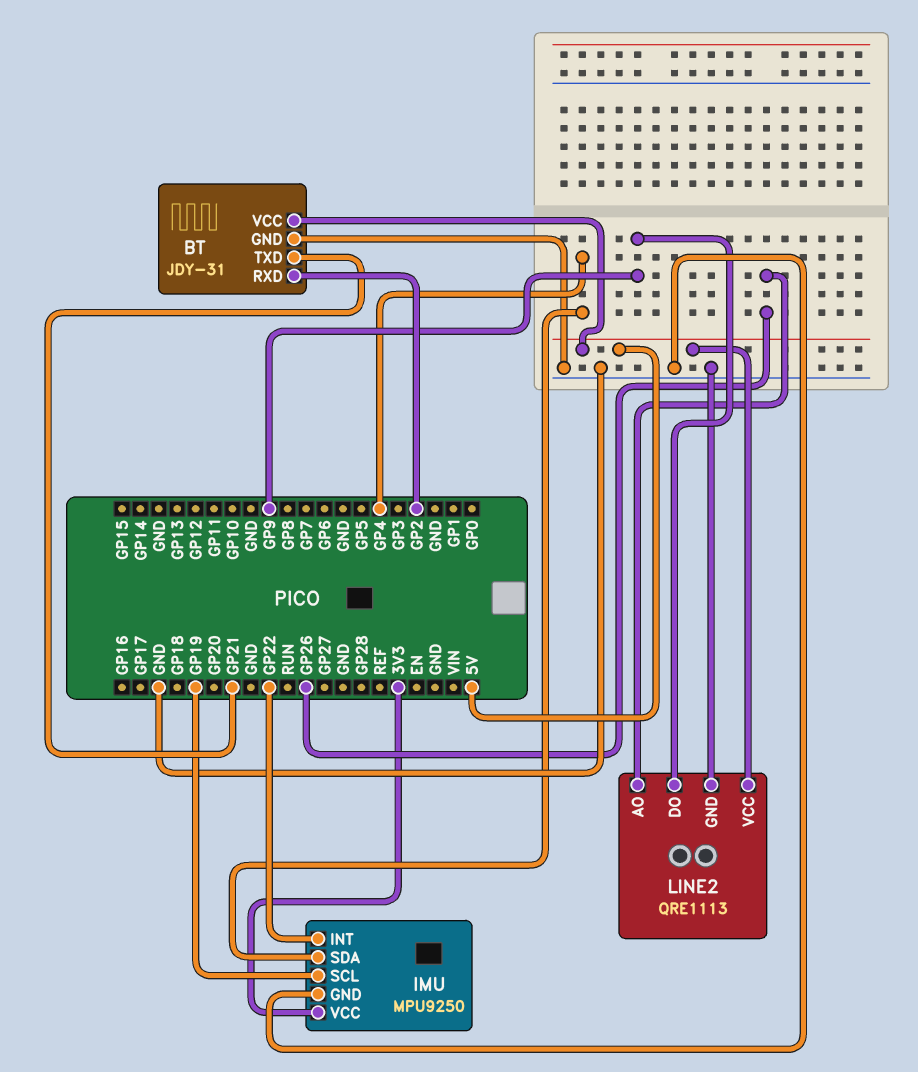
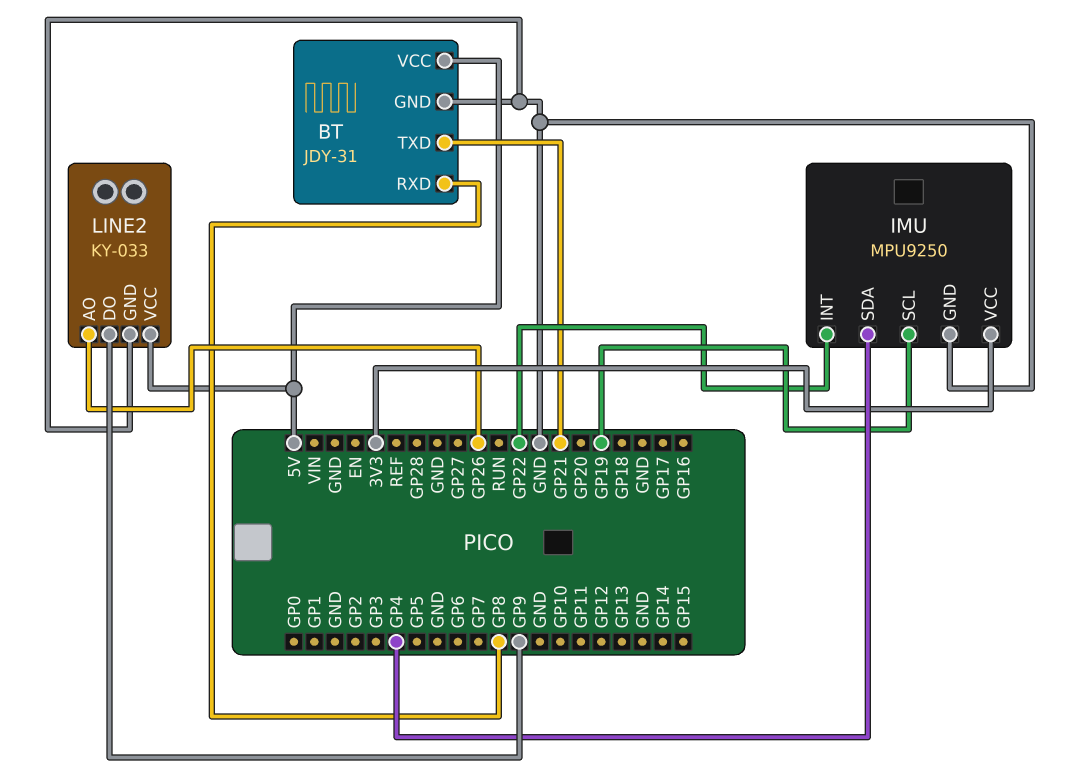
BT pin RXD: GP2 -> GP8
LINE2: QRE1113 -> KY-033

